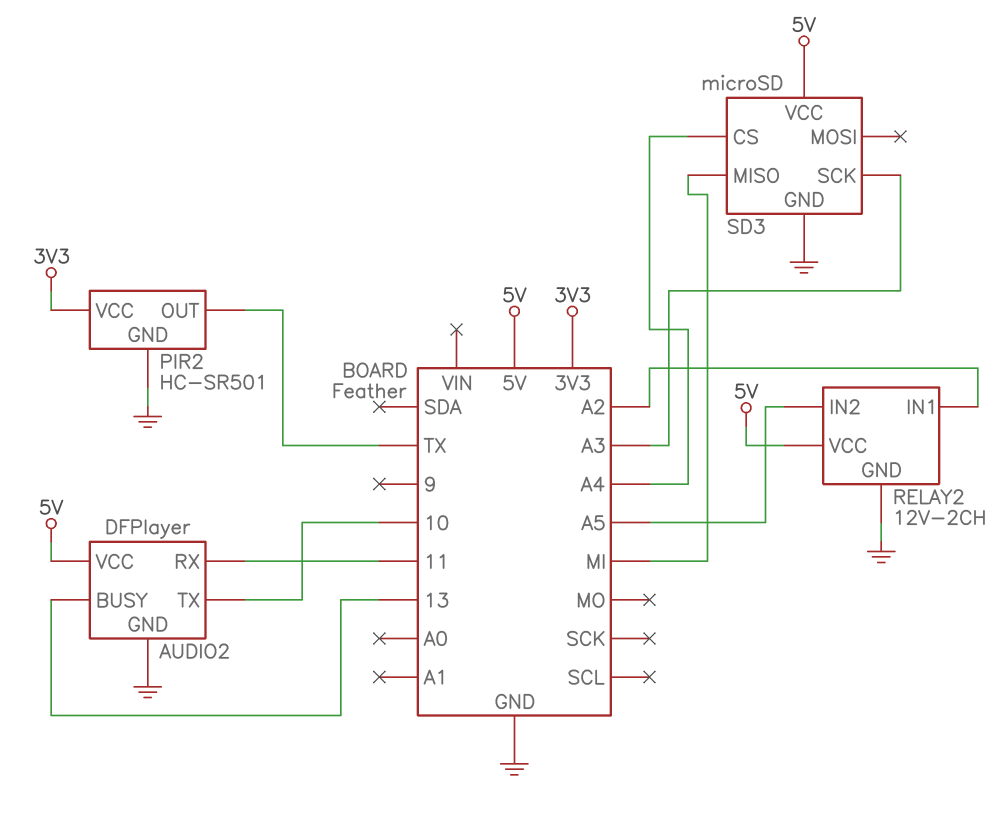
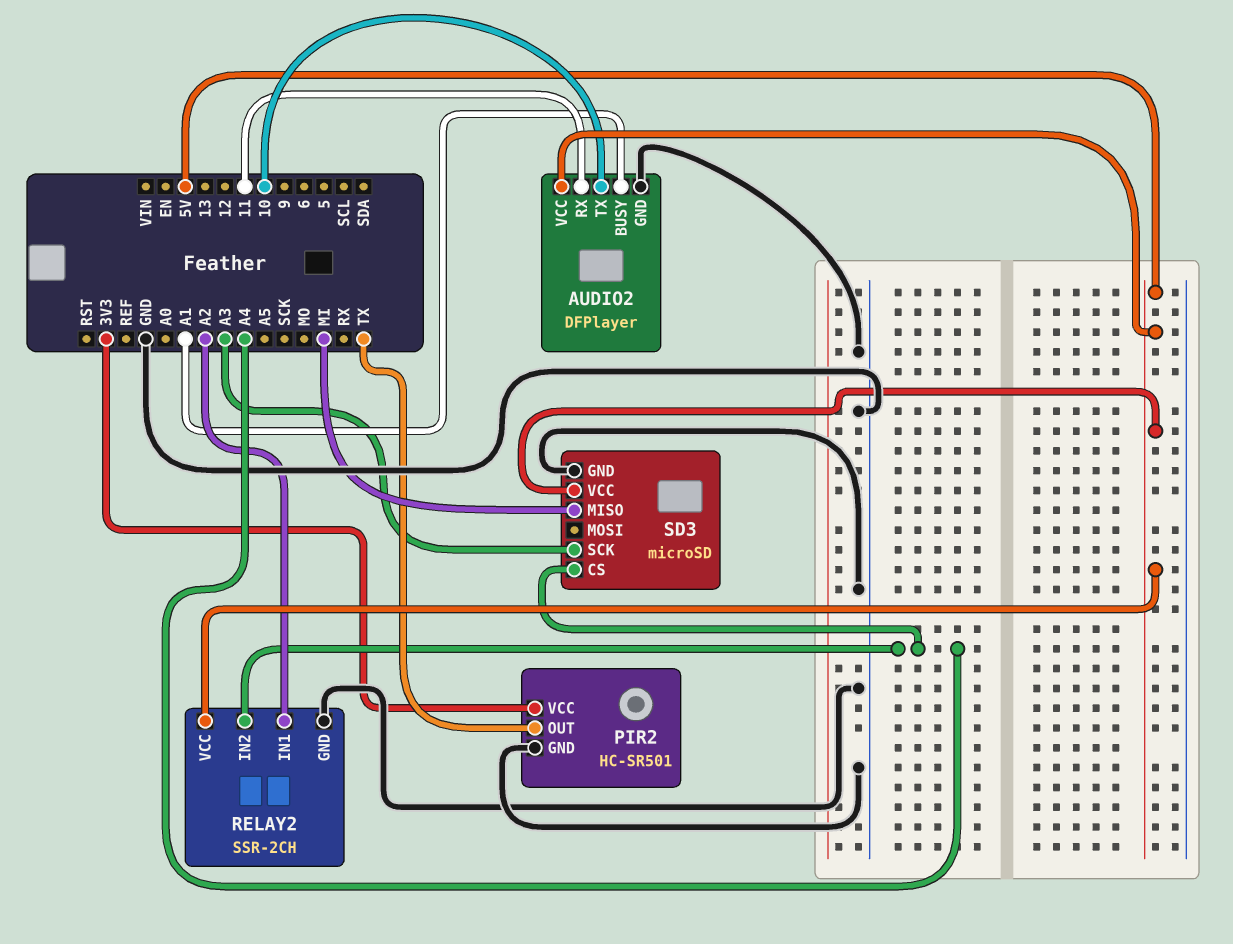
AUDIO2 pin BUSY: 13 -> A1
RELAY2: 12V-2CH -> SSR-2CH
RELAY2 pin IN2: A5 -> A4

